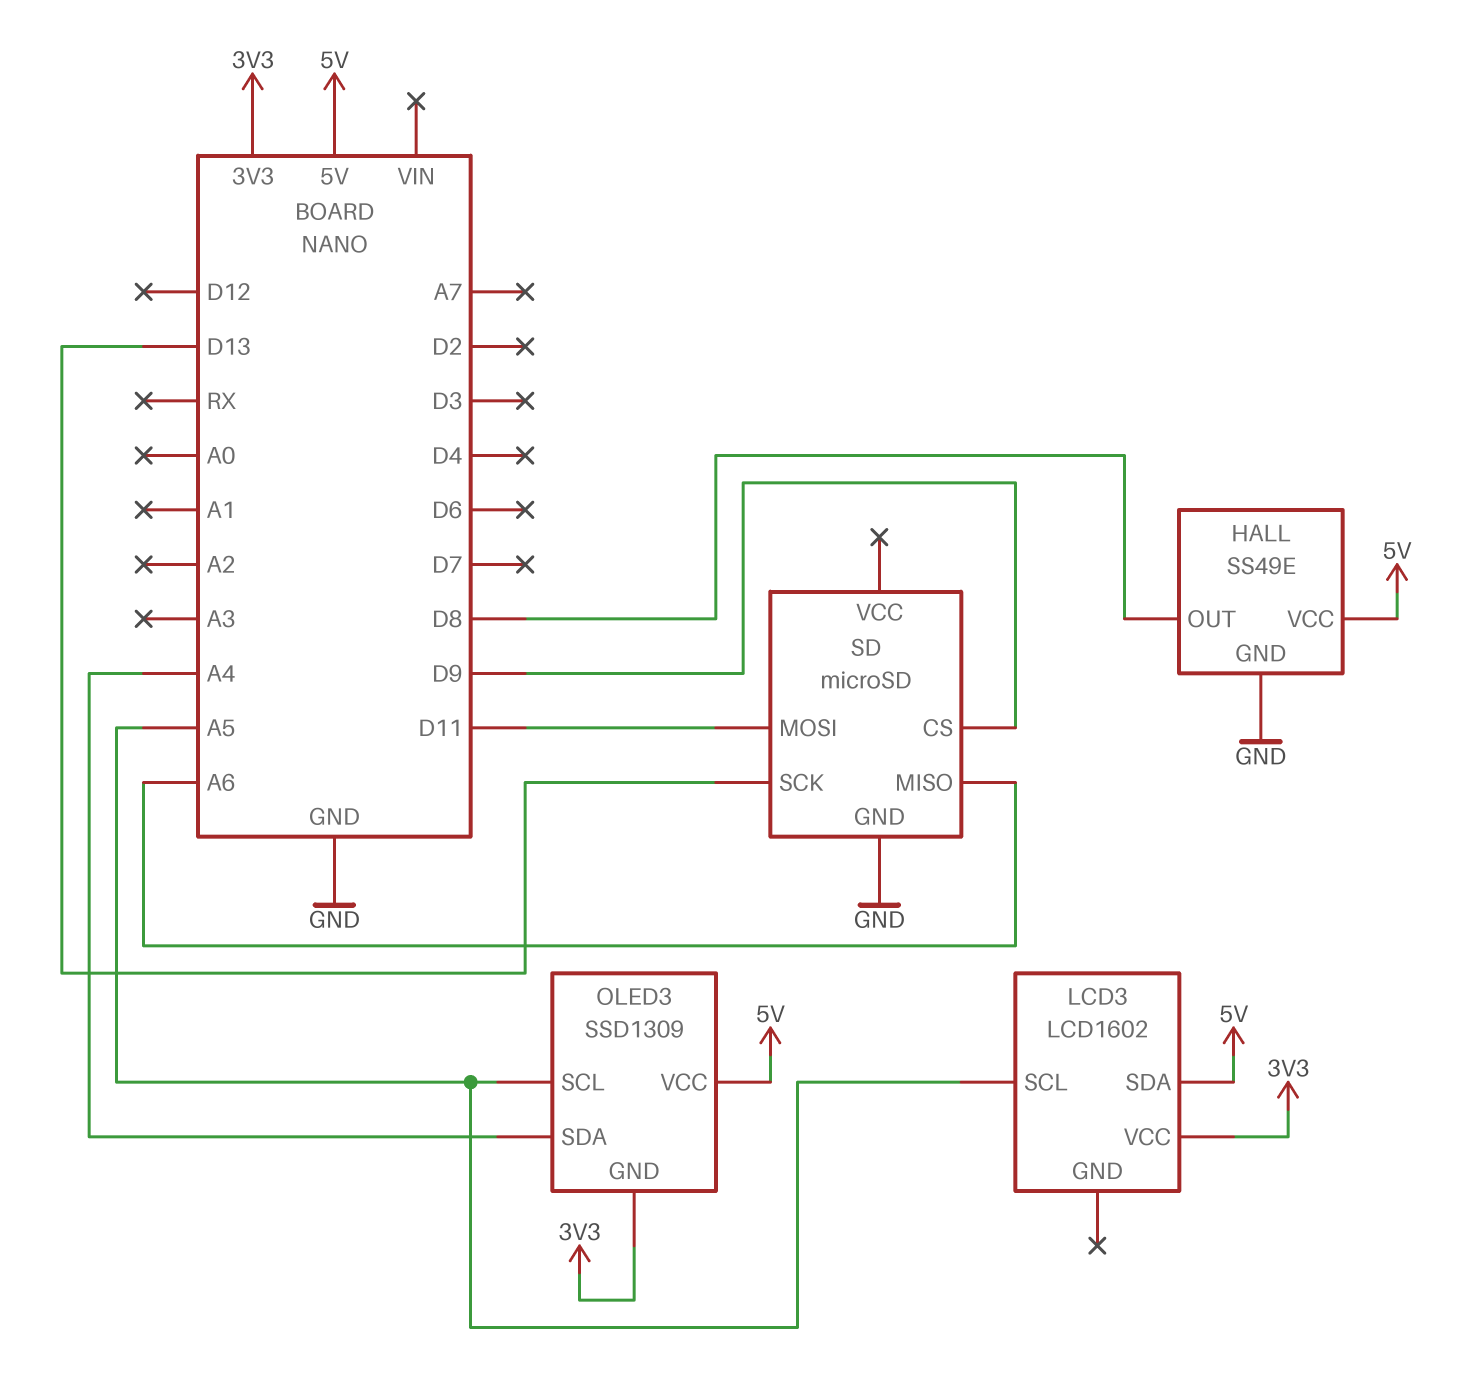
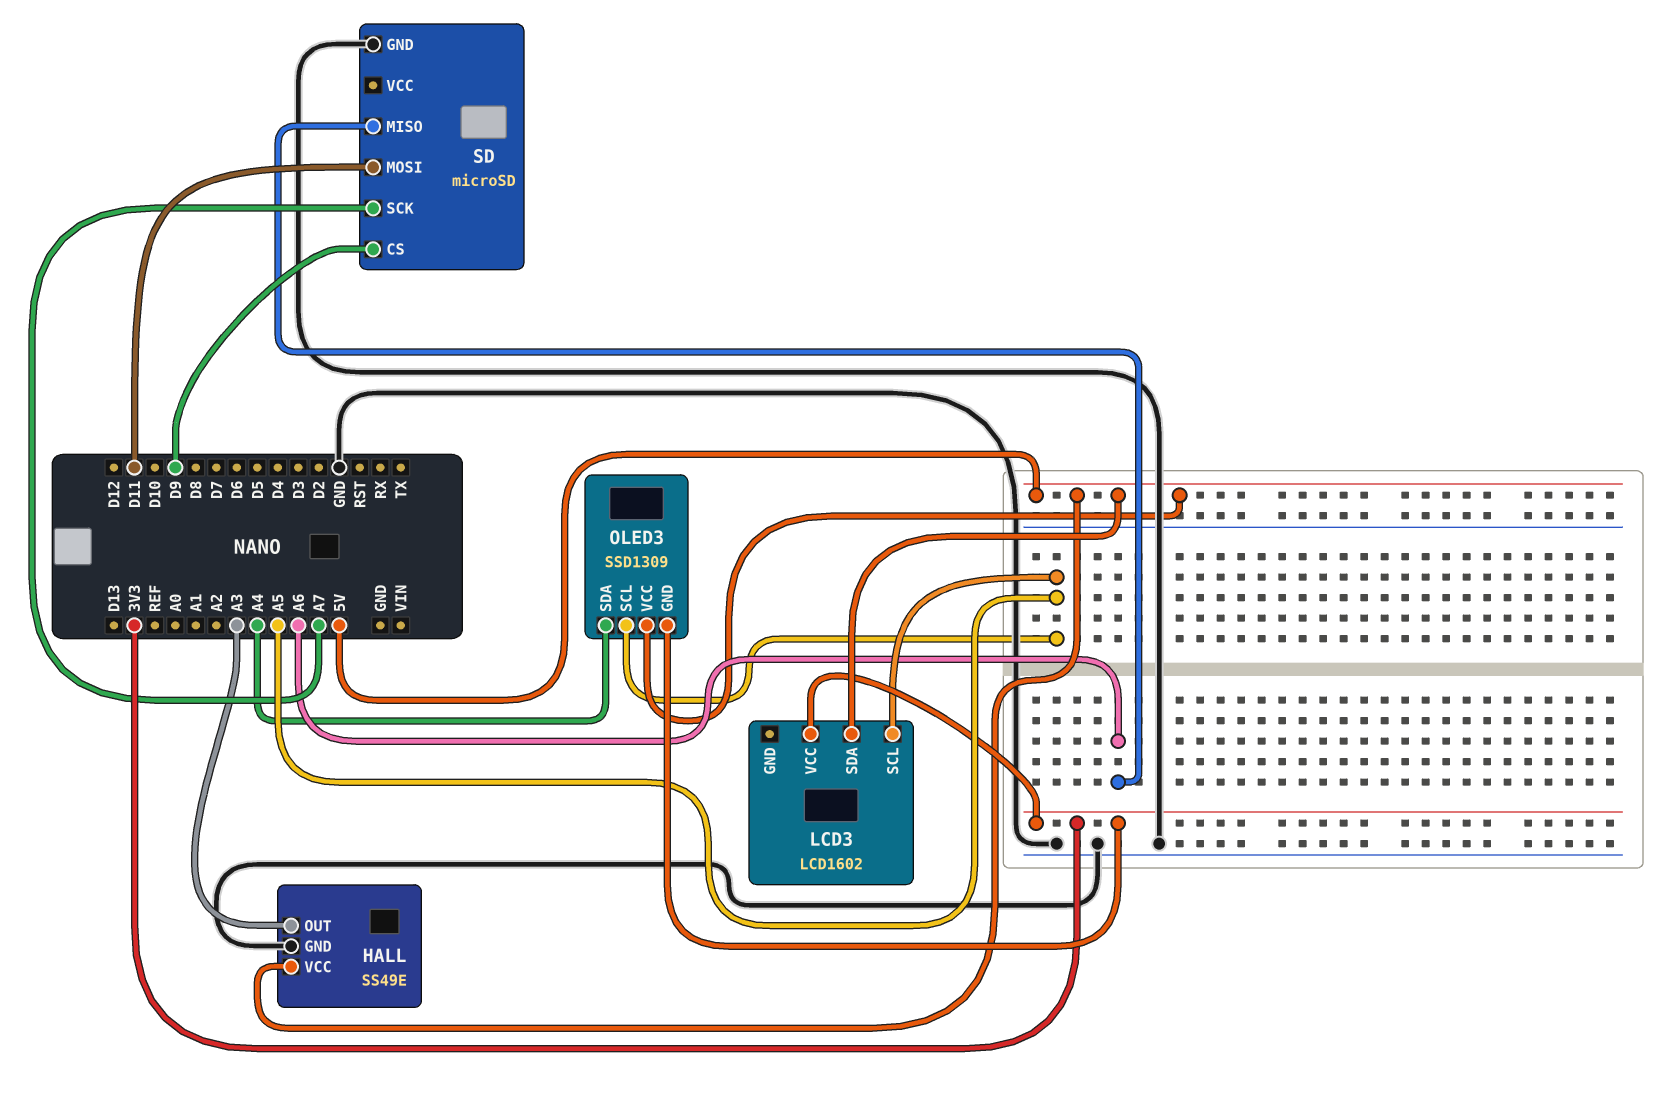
HALL pin OUT: D8 -> A3
SD pin SCK: D13 -> A7

